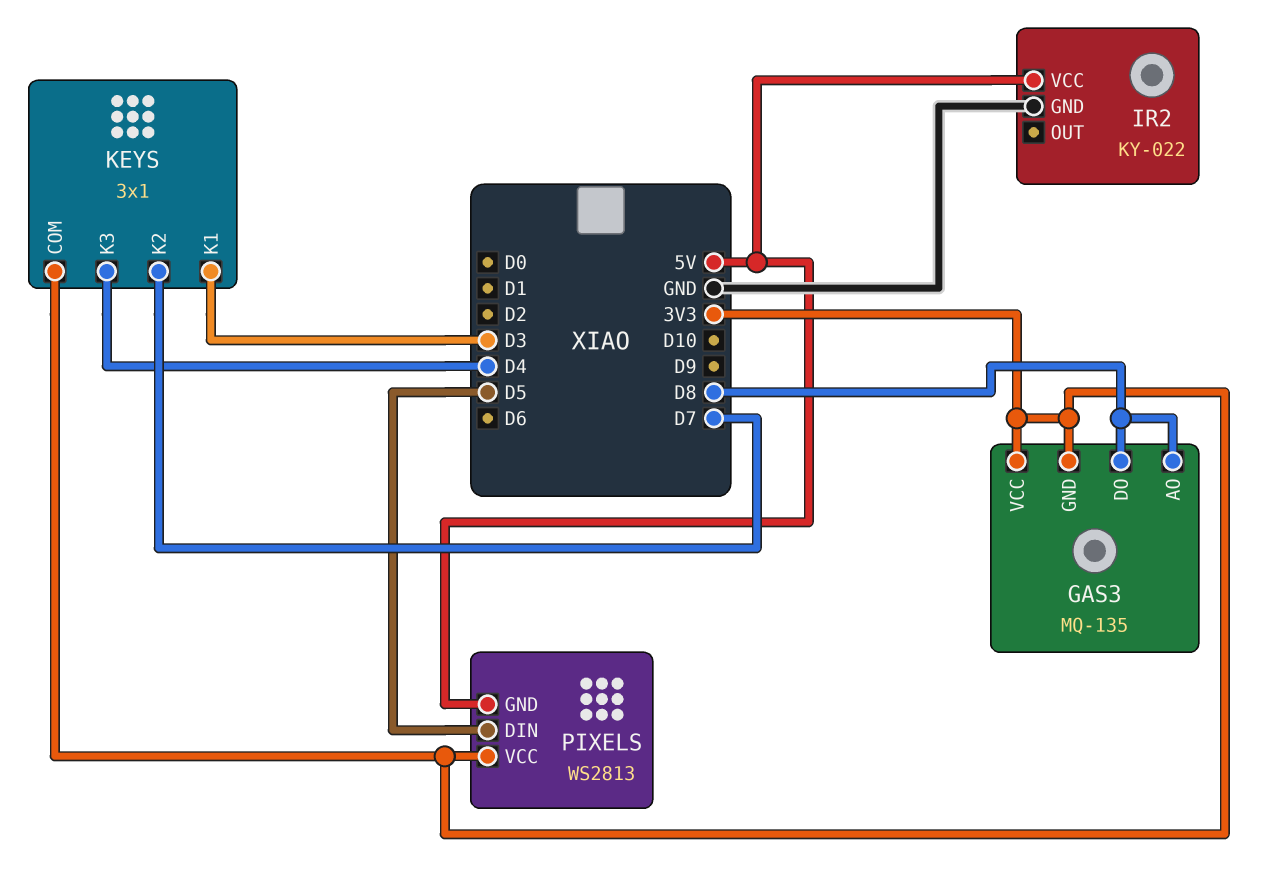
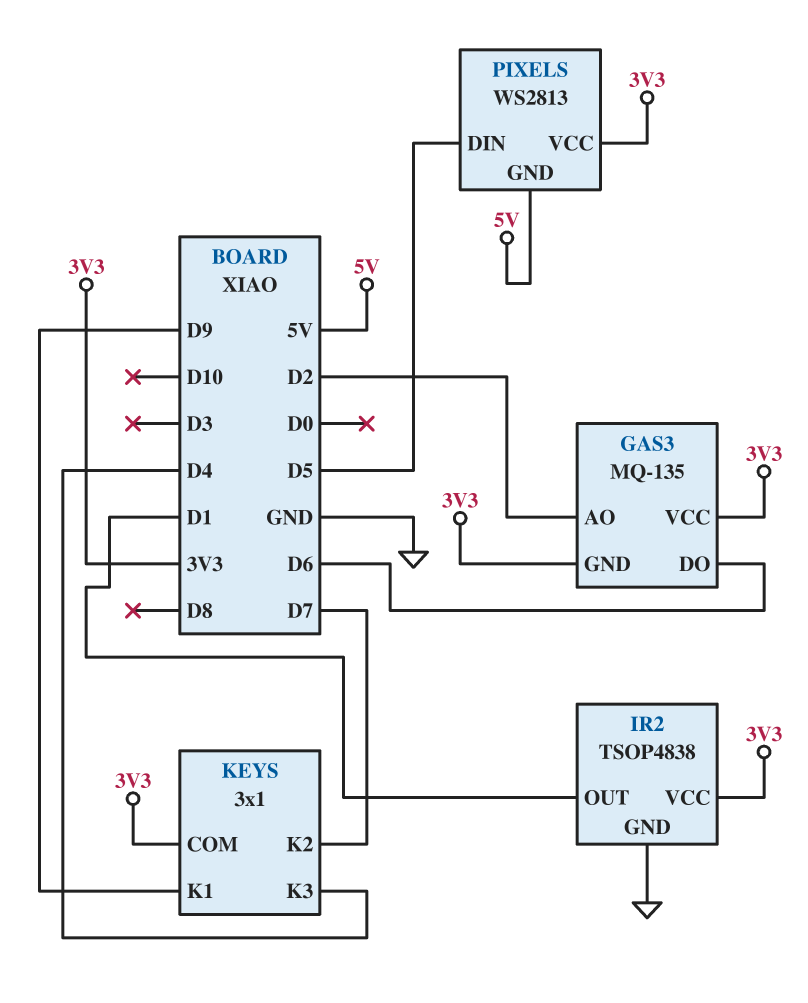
GAS3 pin AO: D8 -> D2
GAS3 pin DO: D8 -> D6
IR2: KY-022 -> TSOP4838
IR2 pin OUT: none -> D1
IR2 pin VCC: 5V -> 3V3
KEYS pin K1: D3 -> D9

